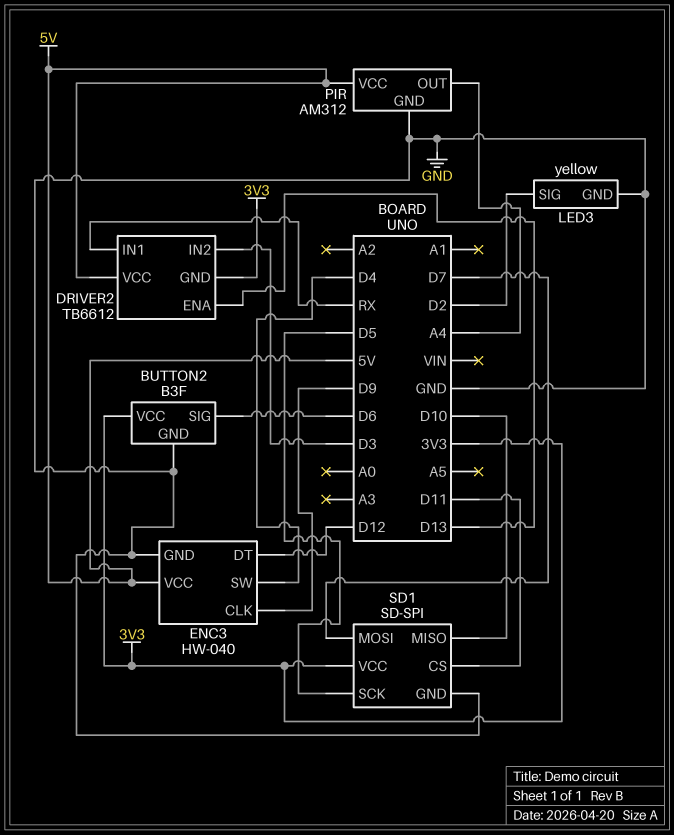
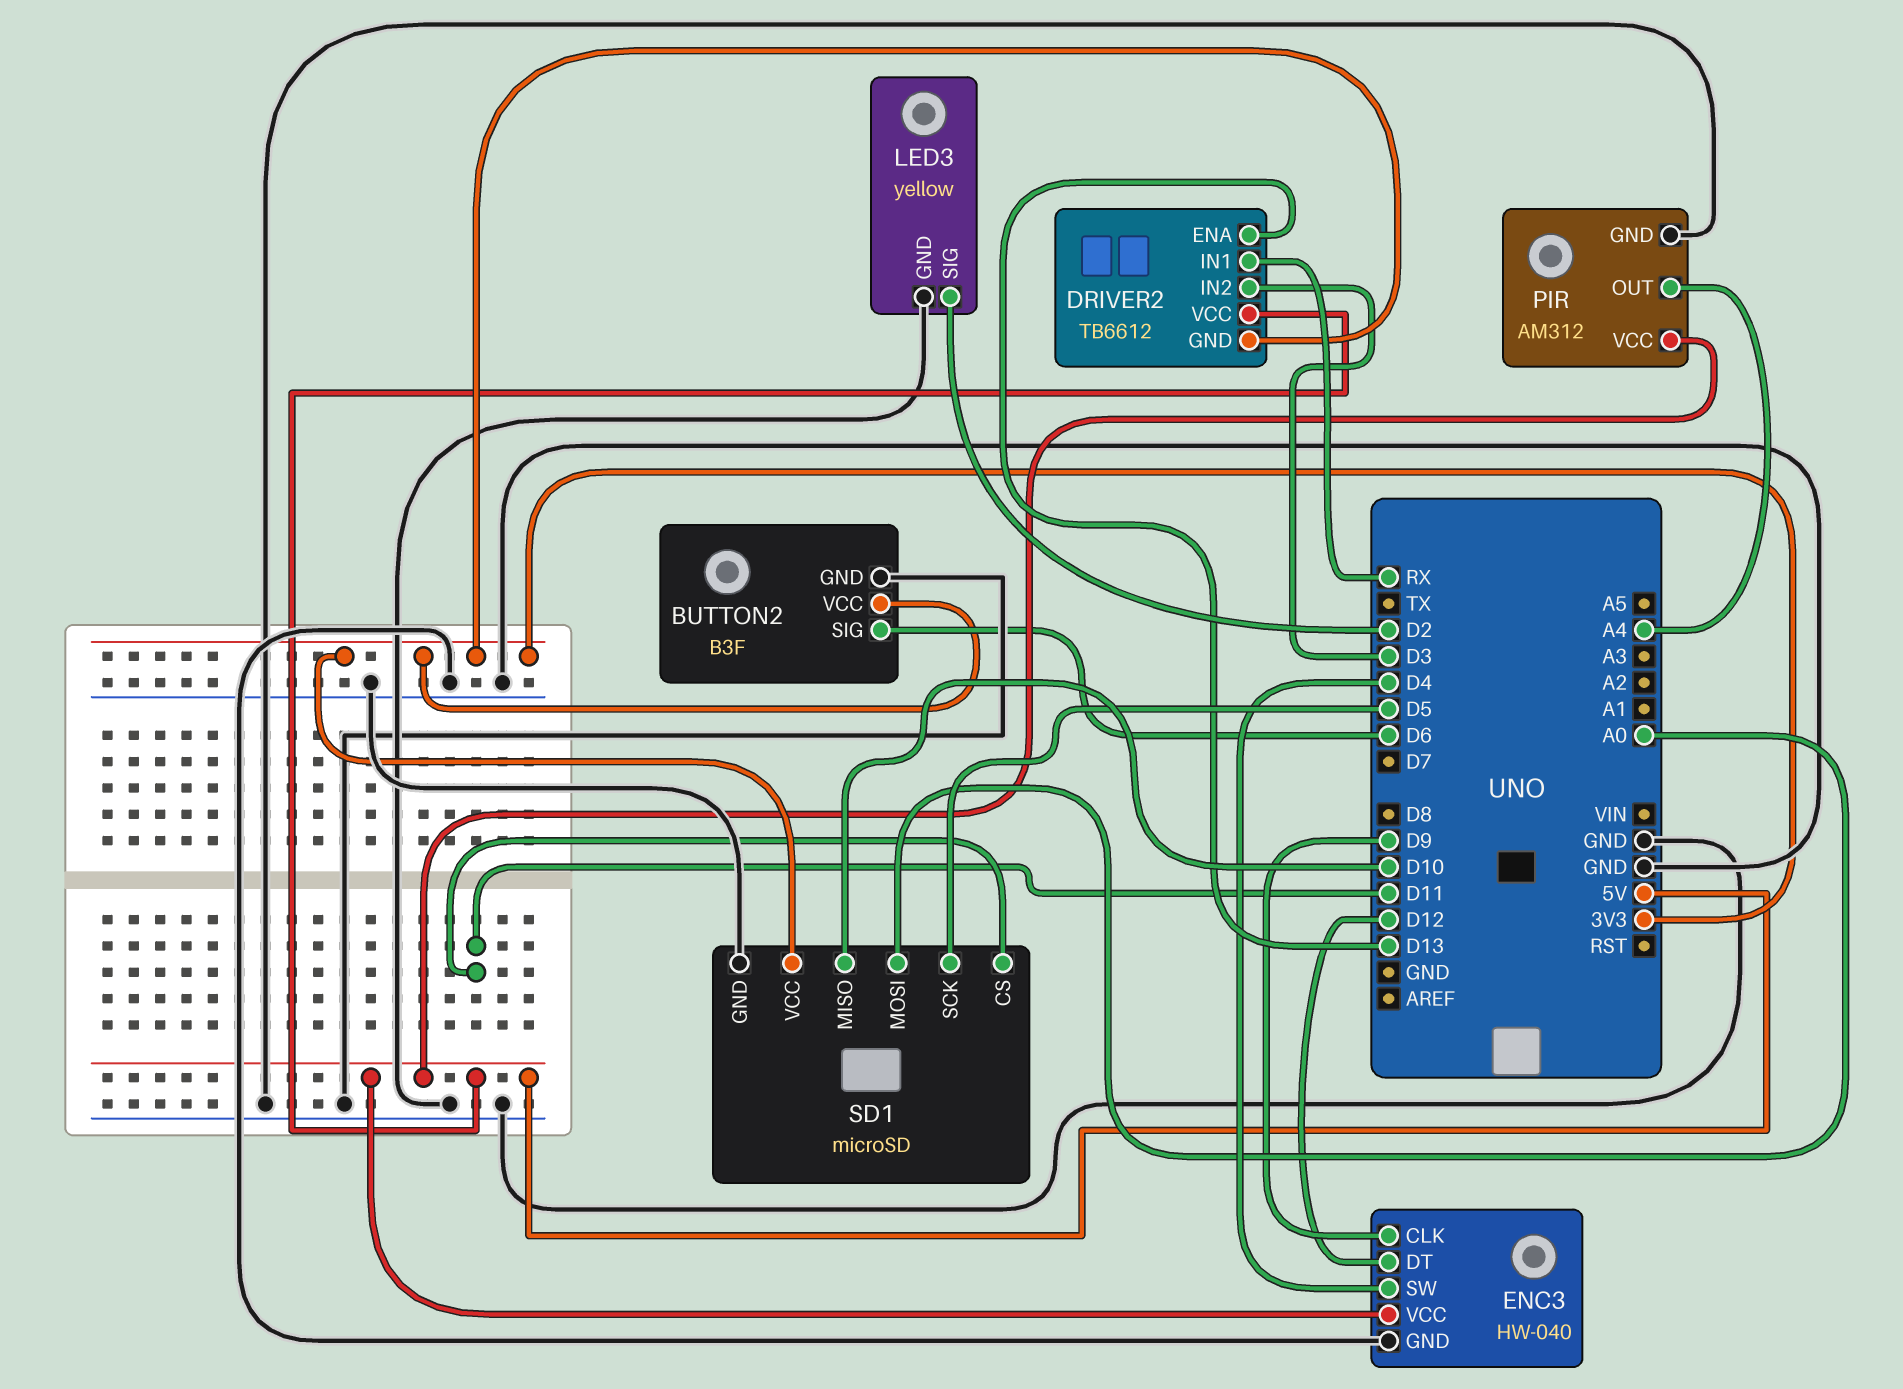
SD1: SD-SPI -> microSD
SD1 pin MOSI: D7 -> A0

